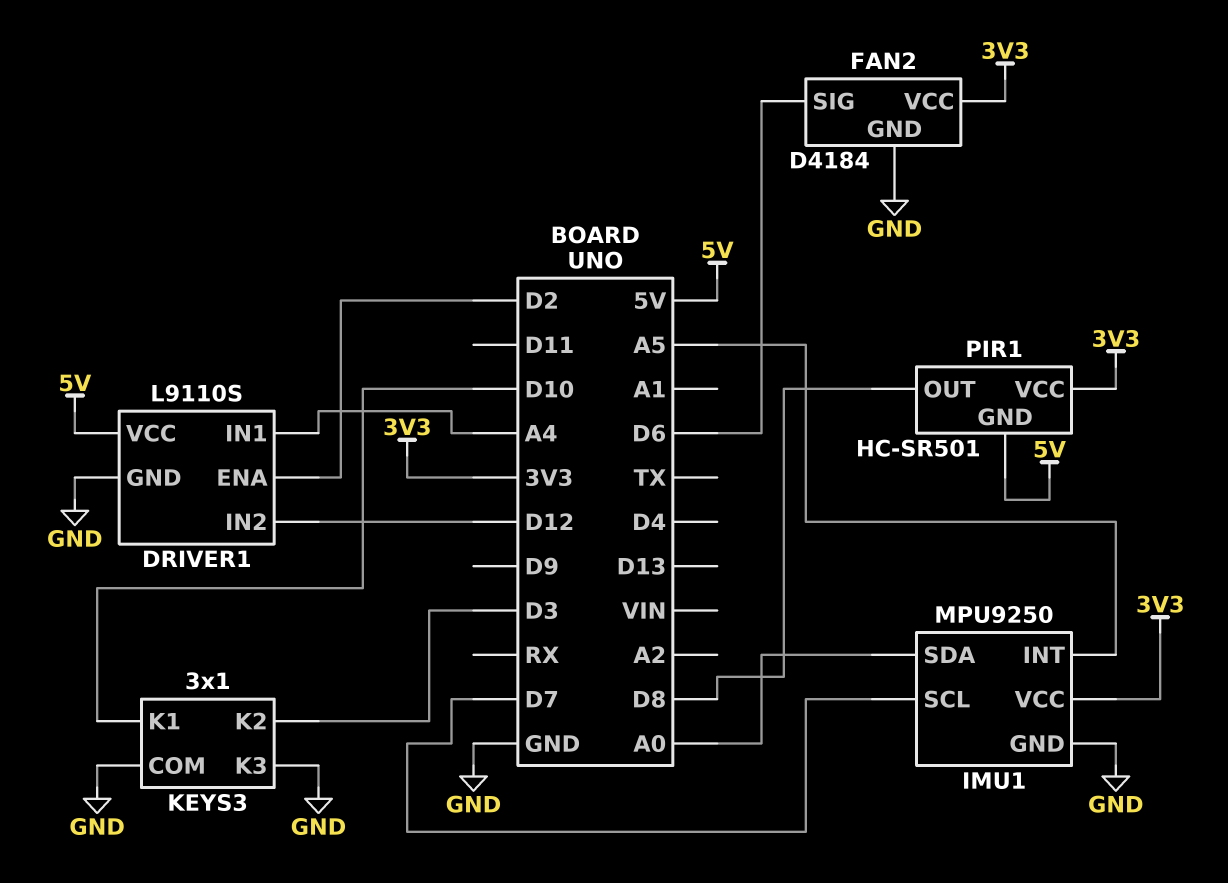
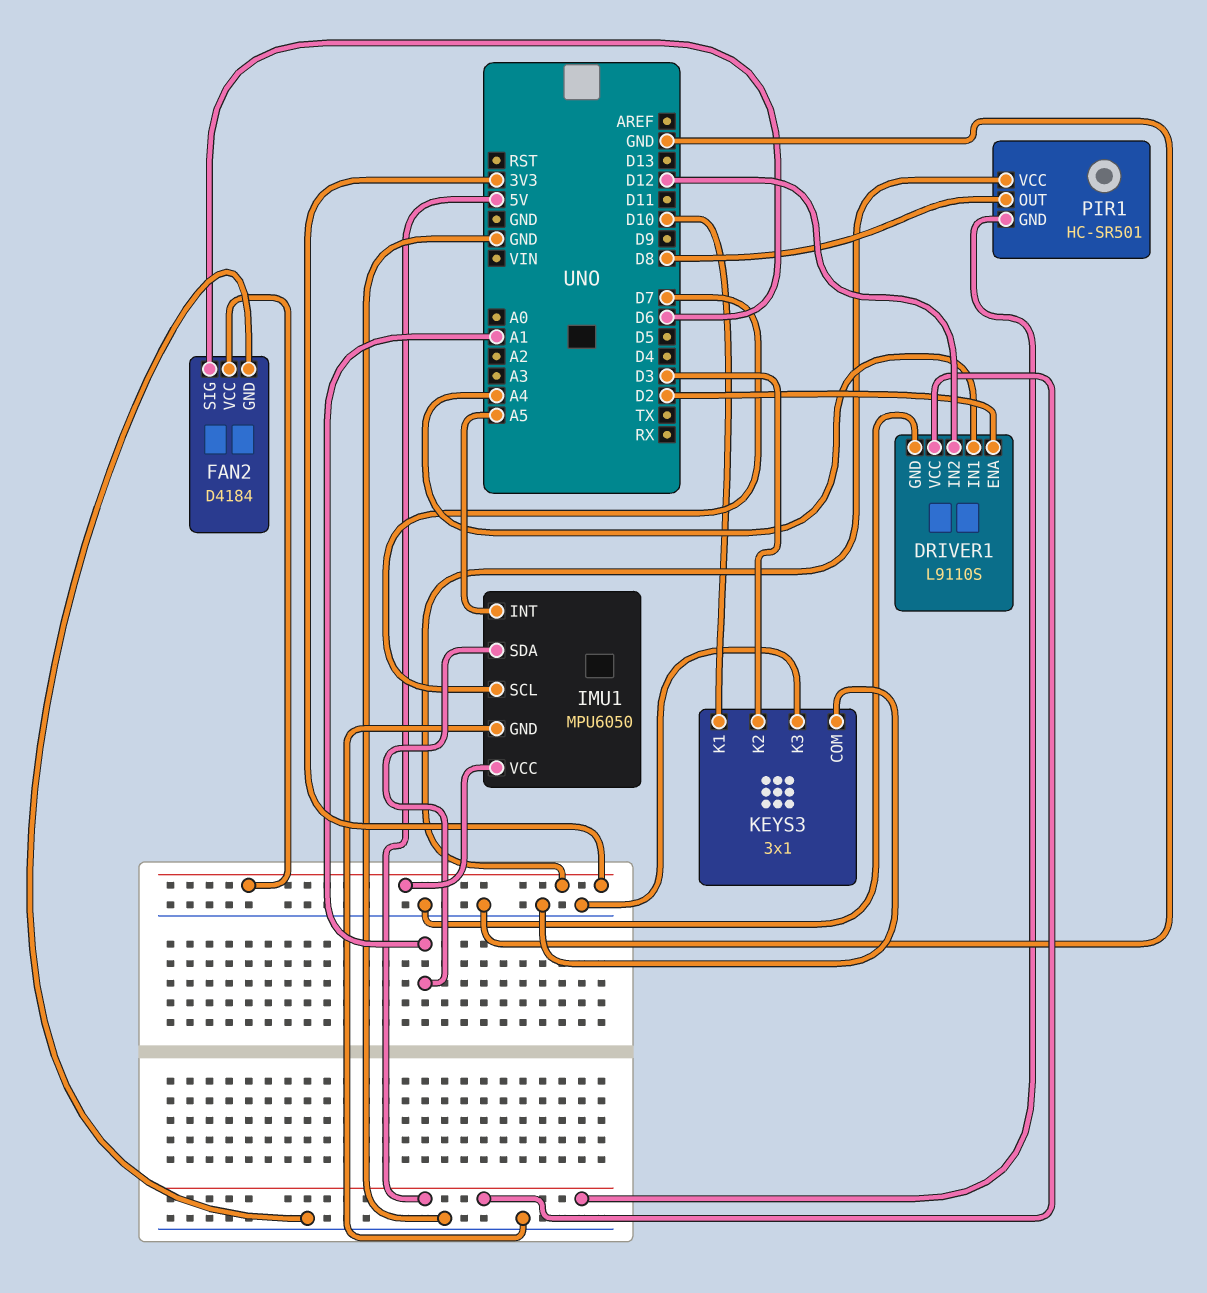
IMU1: MPU9250 -> MPU6050
IMU1 pin SDA: A0 -> A1

